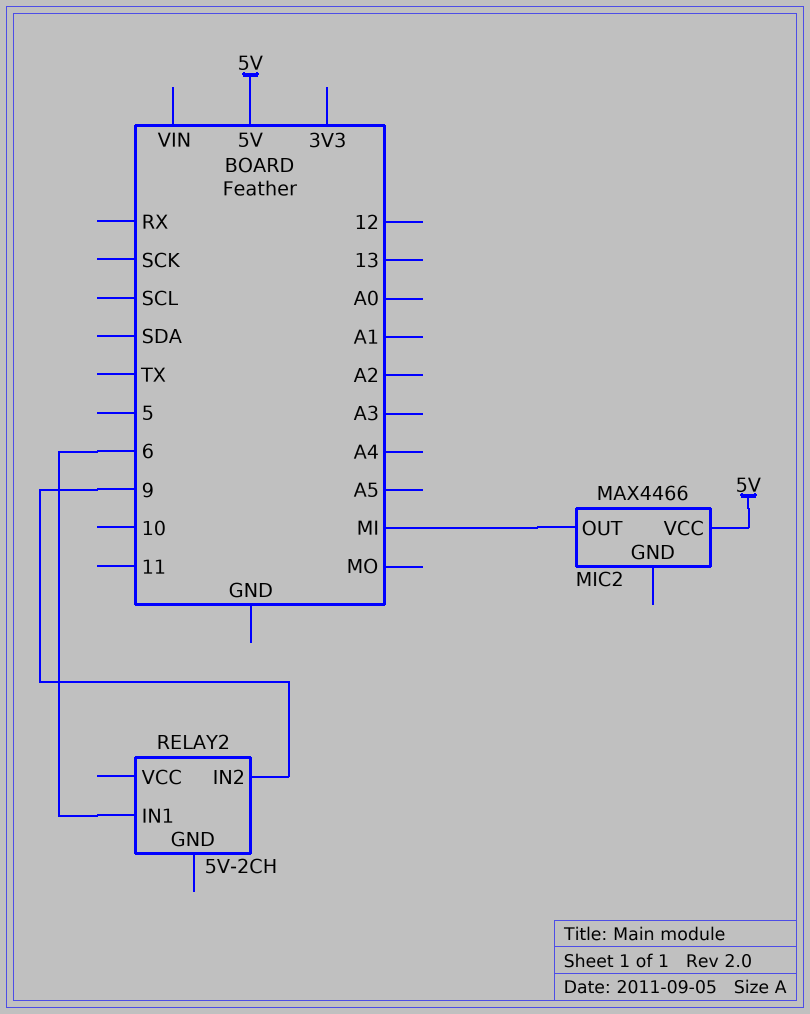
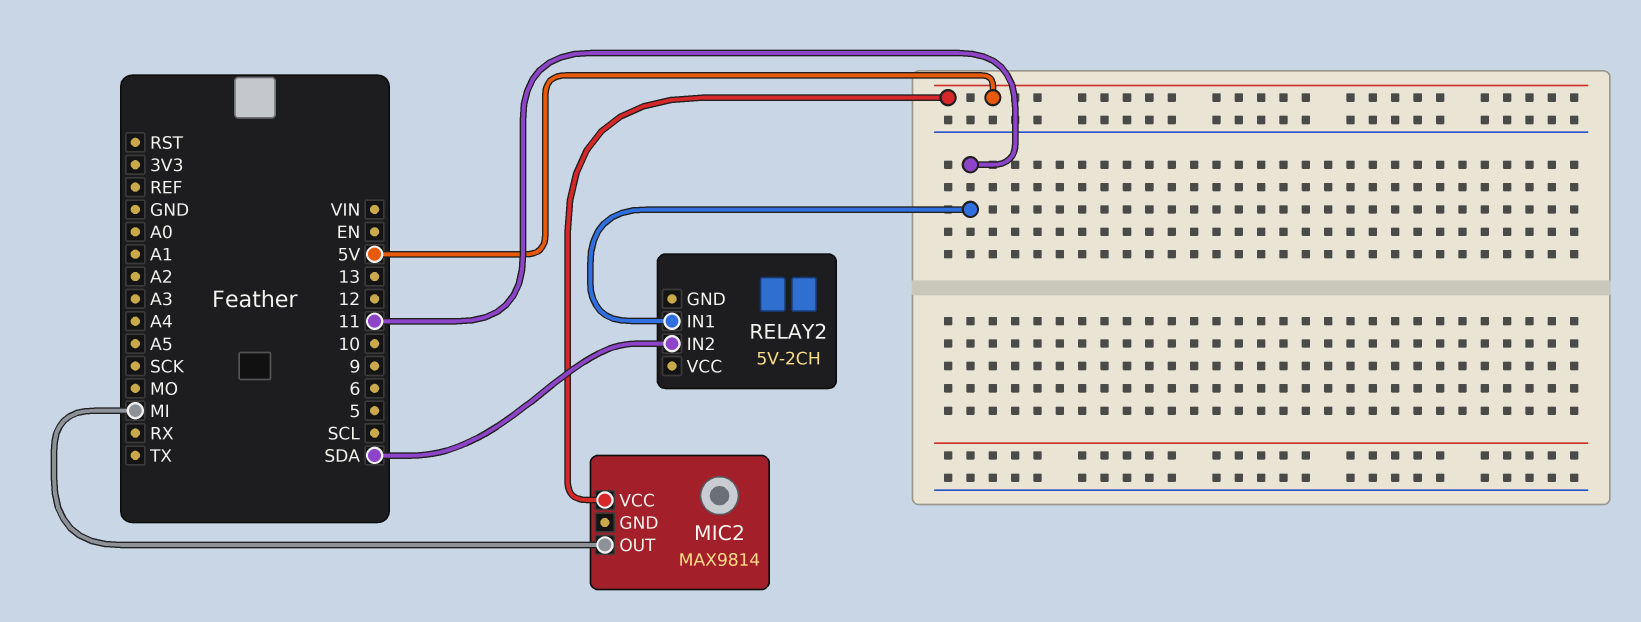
MIC2: MAX4466 -> MAX9814
RELAY2 pin IN1: 6 -> 11
RELAY2 pin IN2: 9 -> SDA

